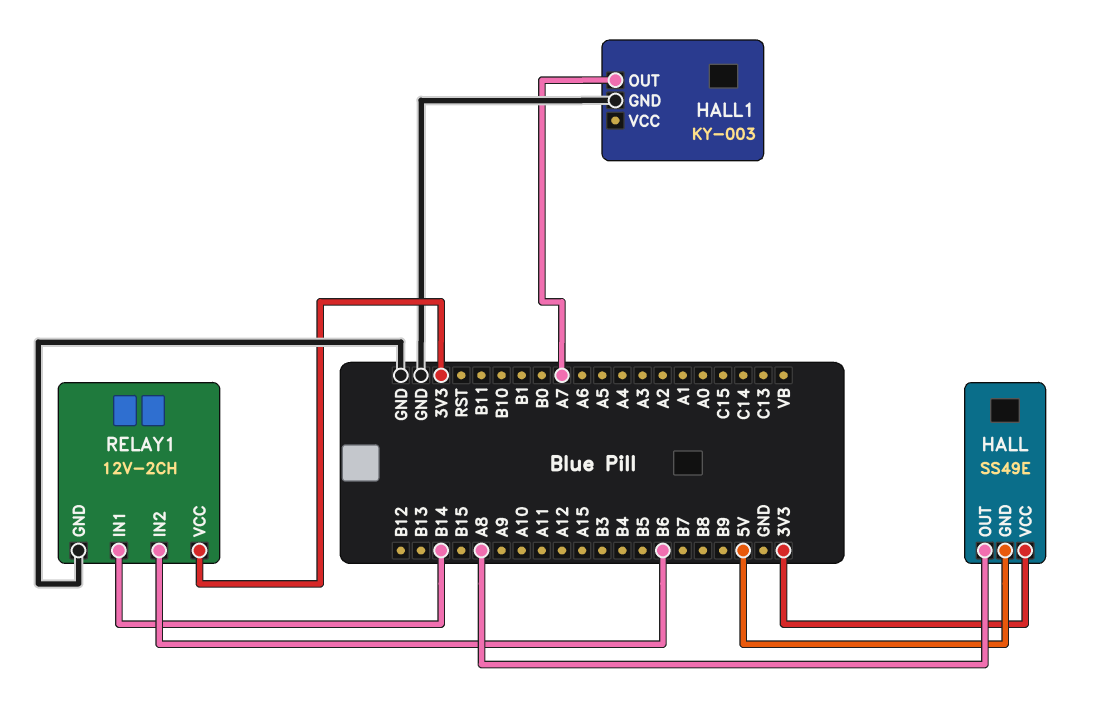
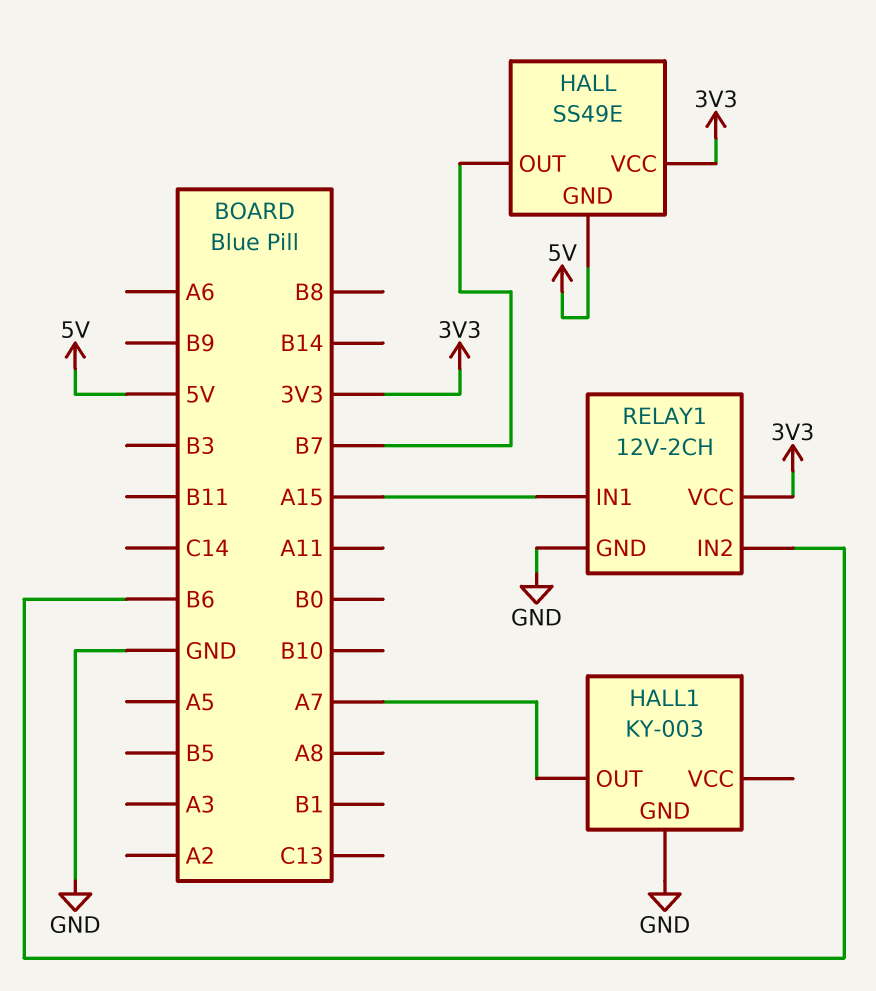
HALL pin OUT: A8 -> B7
RELAY1 pin IN1: B14 -> A15

